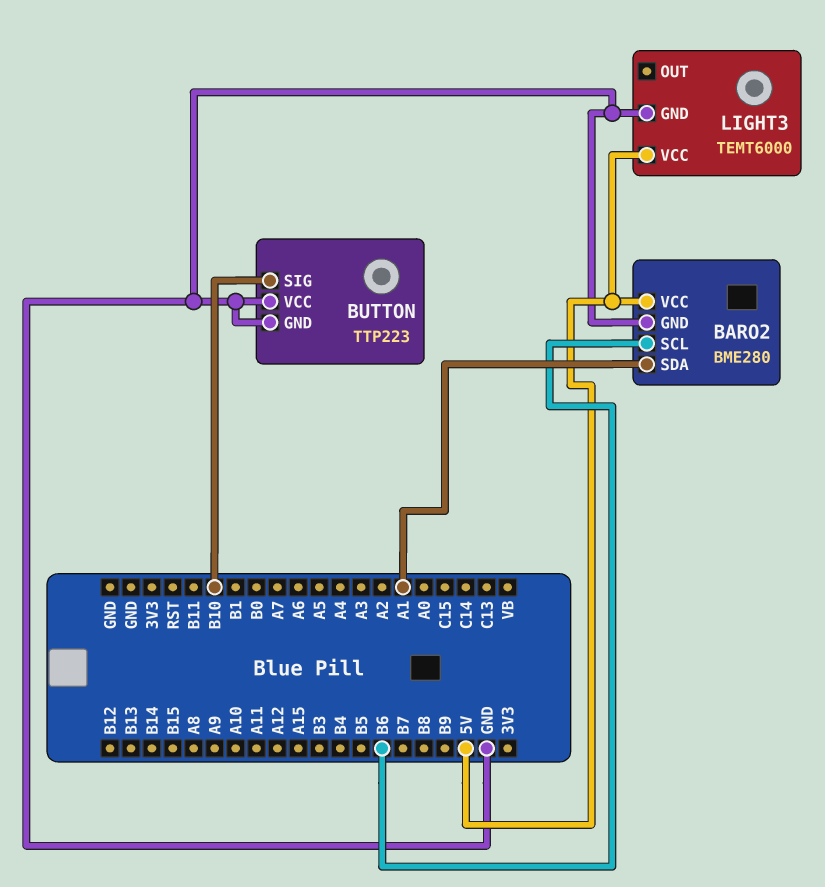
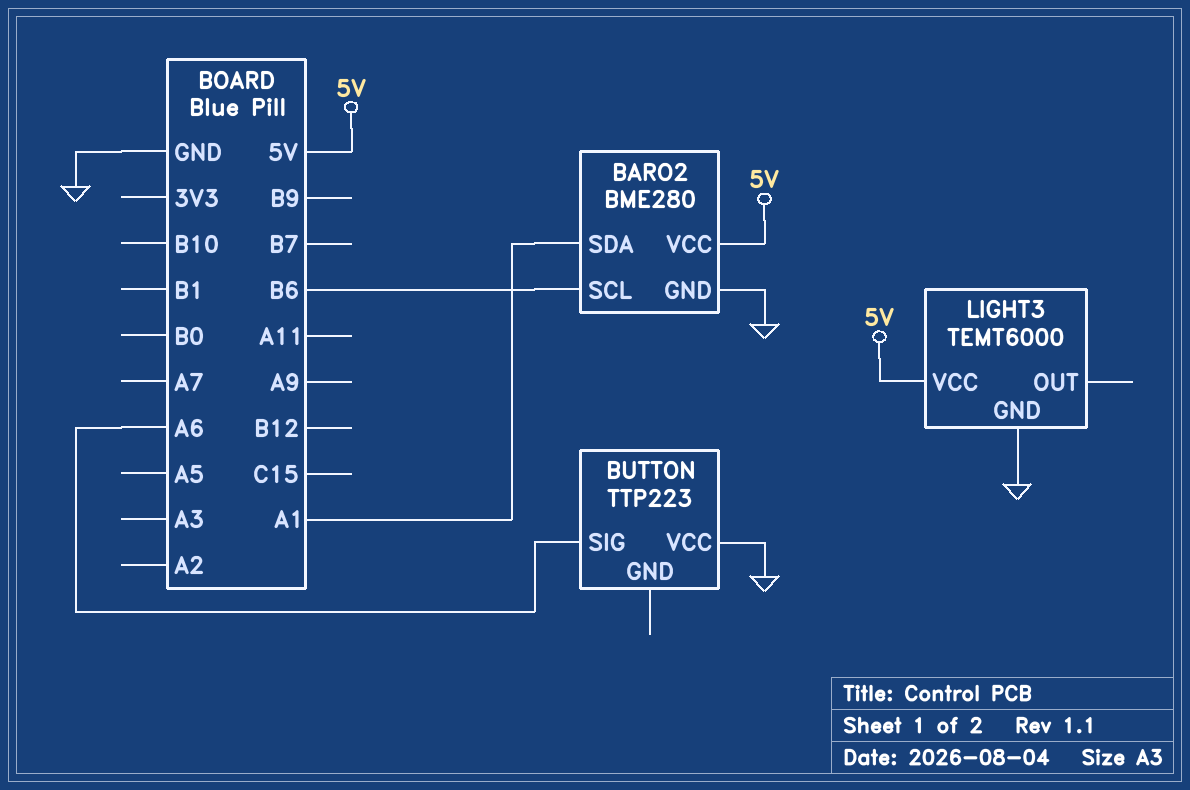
BUTTON pin GND: GND -> none
BUTTON pin SIG: B10 -> A6

